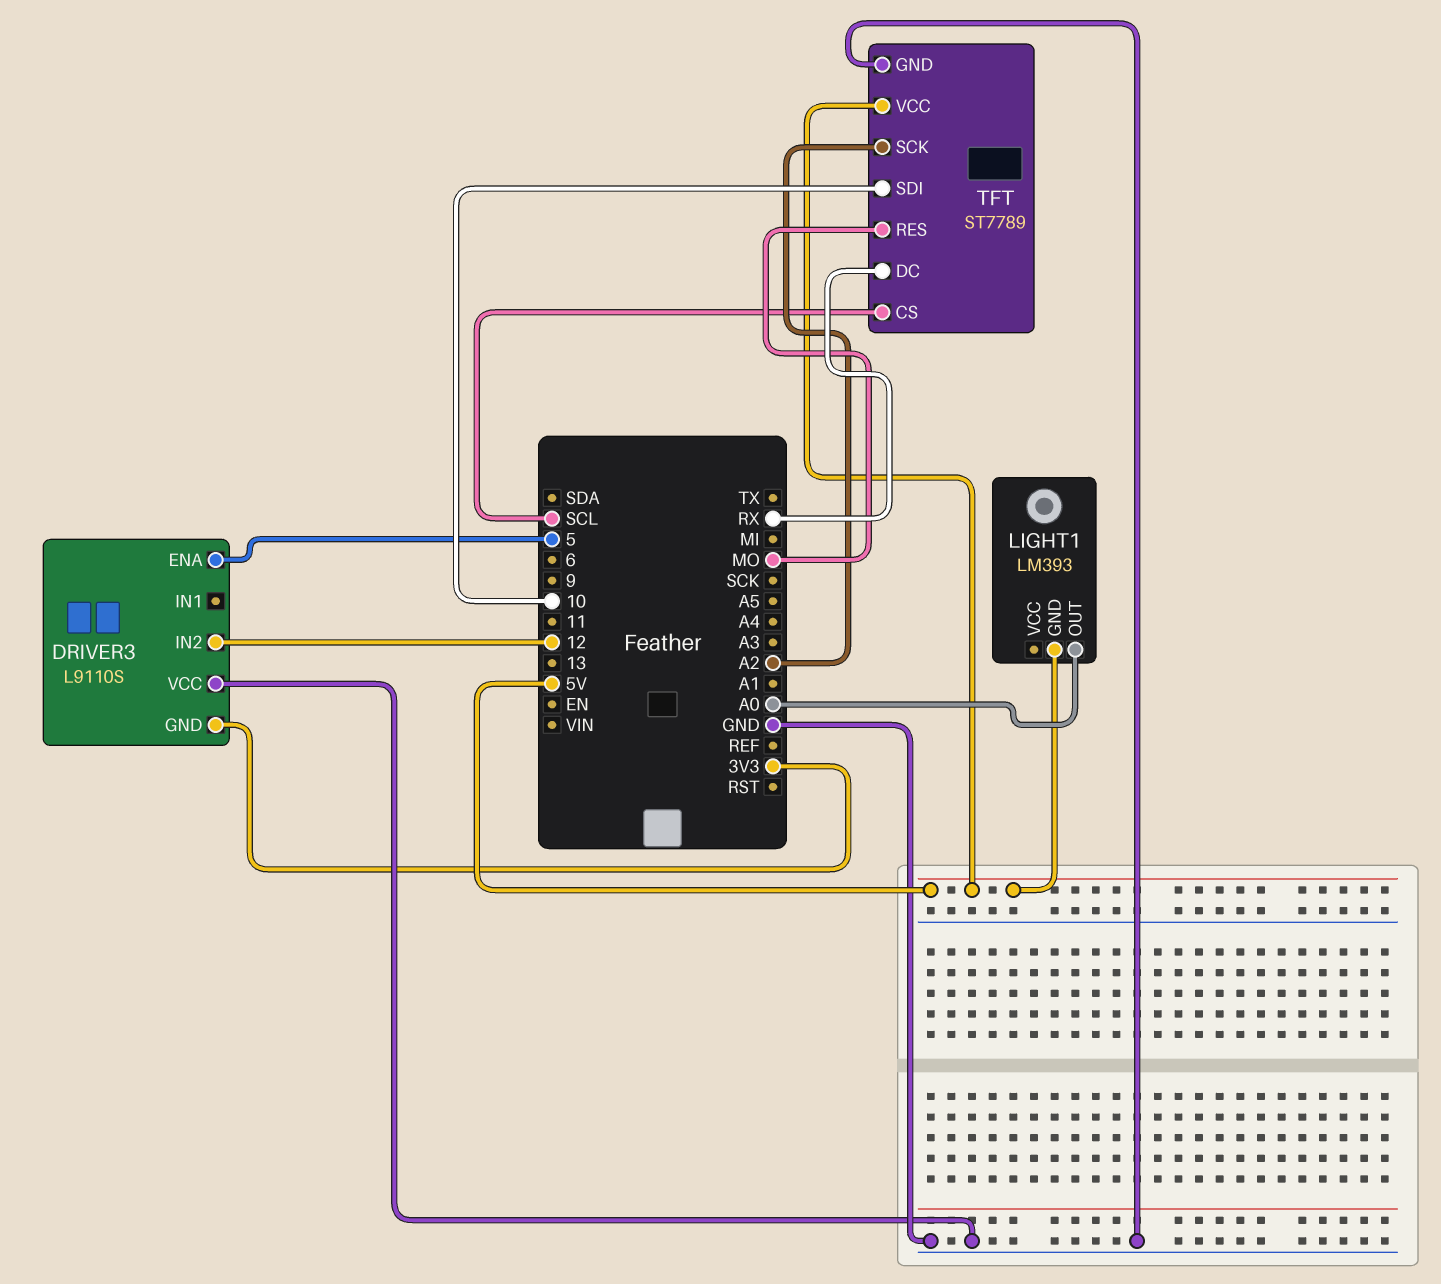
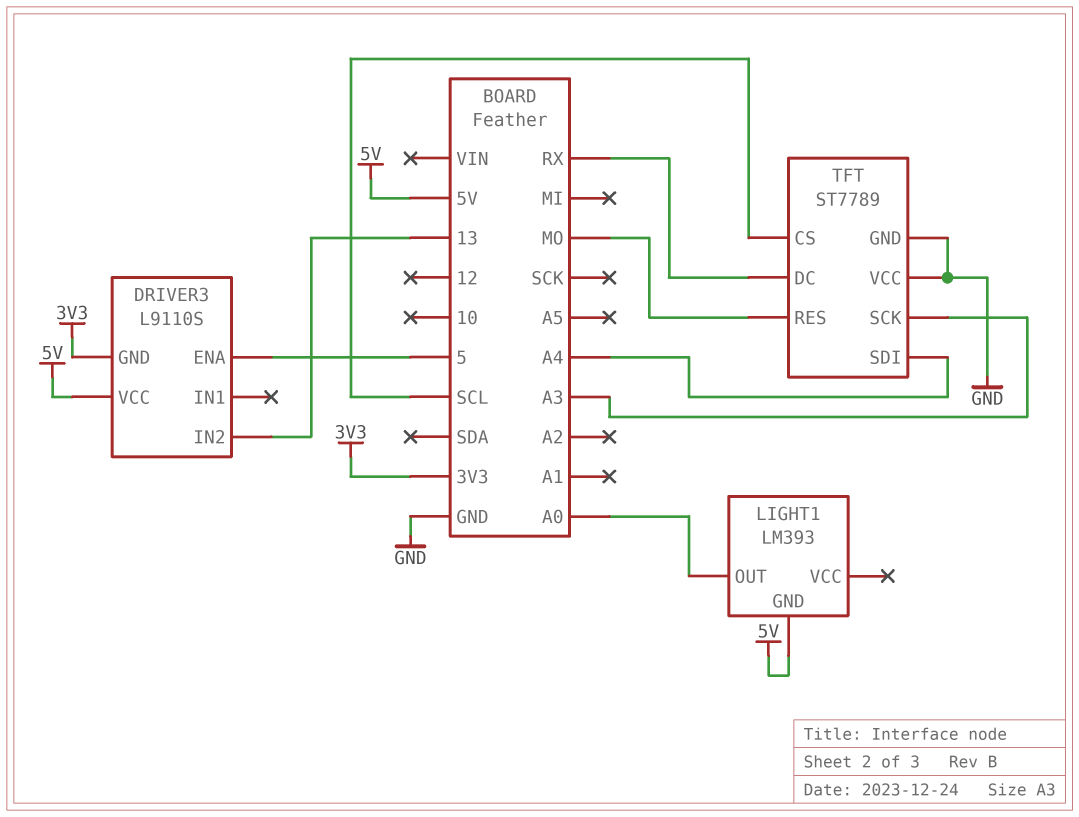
DRIVER3 pin IN2: 12 -> 13
DRIVER3 pin VCC: GND -> 5V
TFT pin SCK: A2 -> A3
TFT pin SDI: 10 -> A4
TFT pin VCC: 5V -> GND

